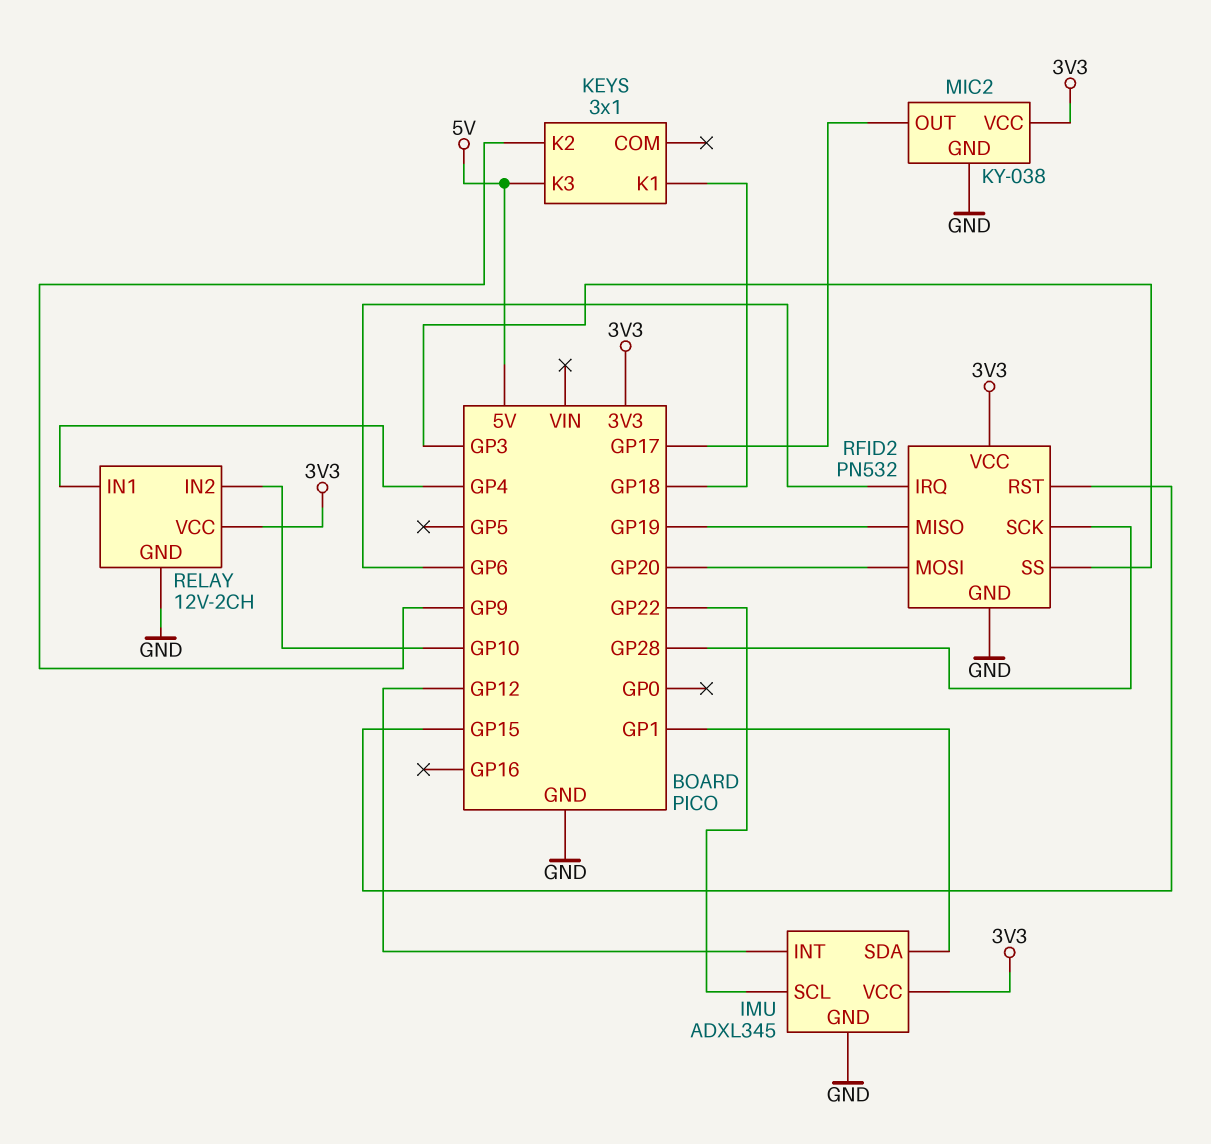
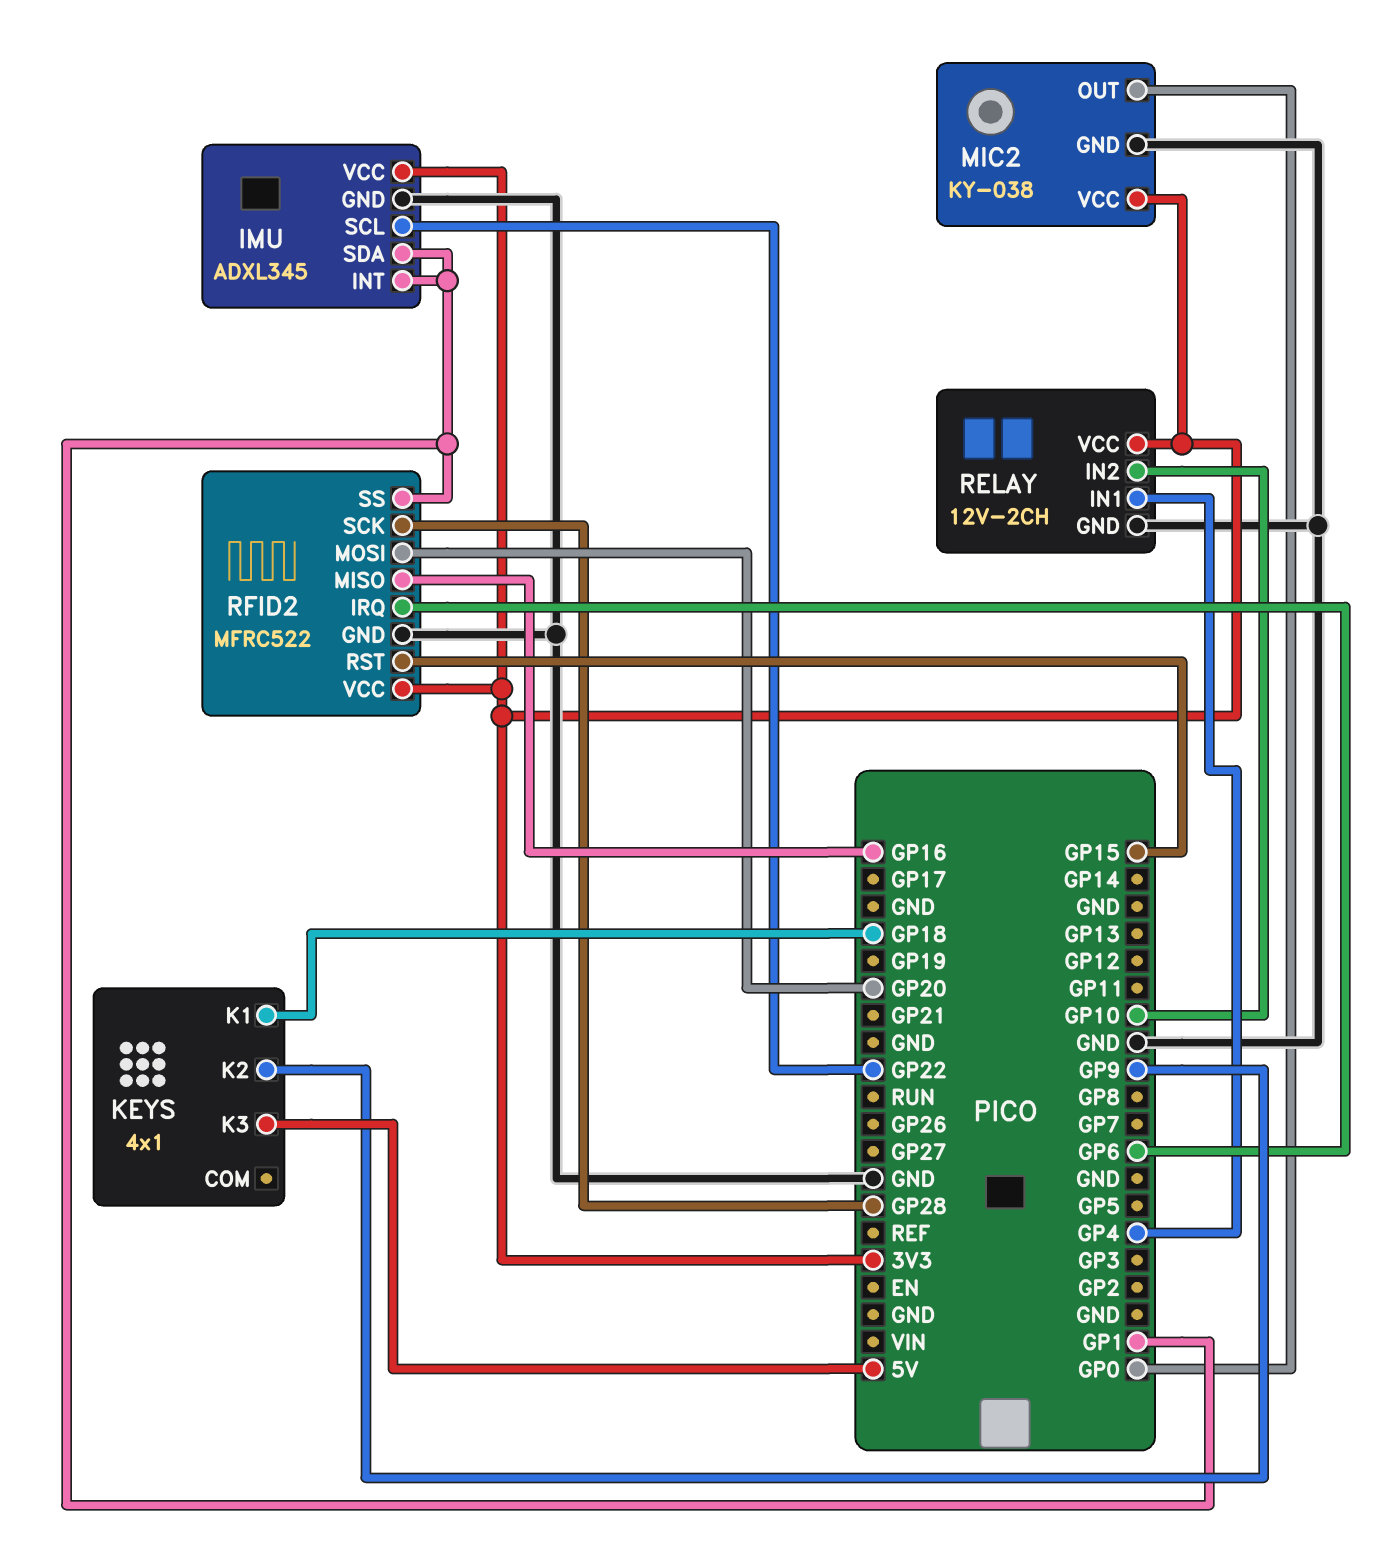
IMU pin INT: GP12 -> GP1
KEYS: 3x1 -> 4x1
MIC2 pin OUT: GP17 -> GP0
RFID2: PN532 -> MFRC522
RFID2 pin MISO: GP19 -> GP16
RFID2 pin SS: GP3 -> GP1

